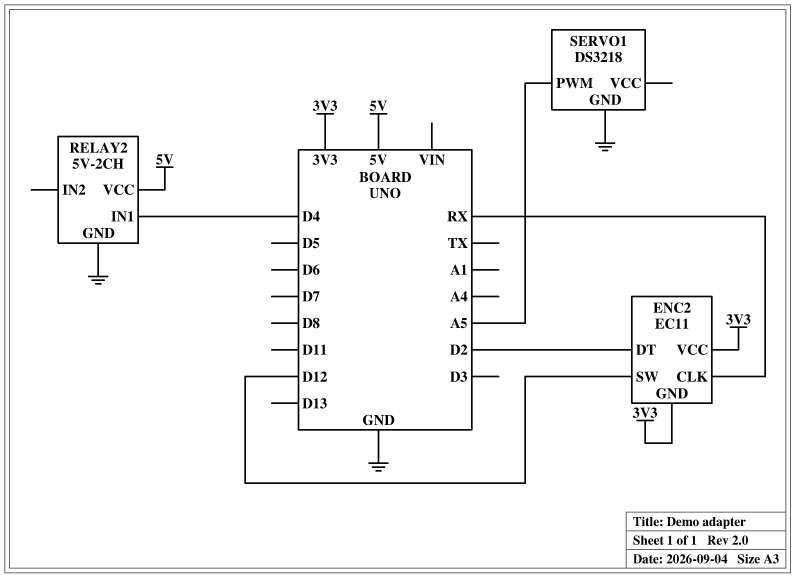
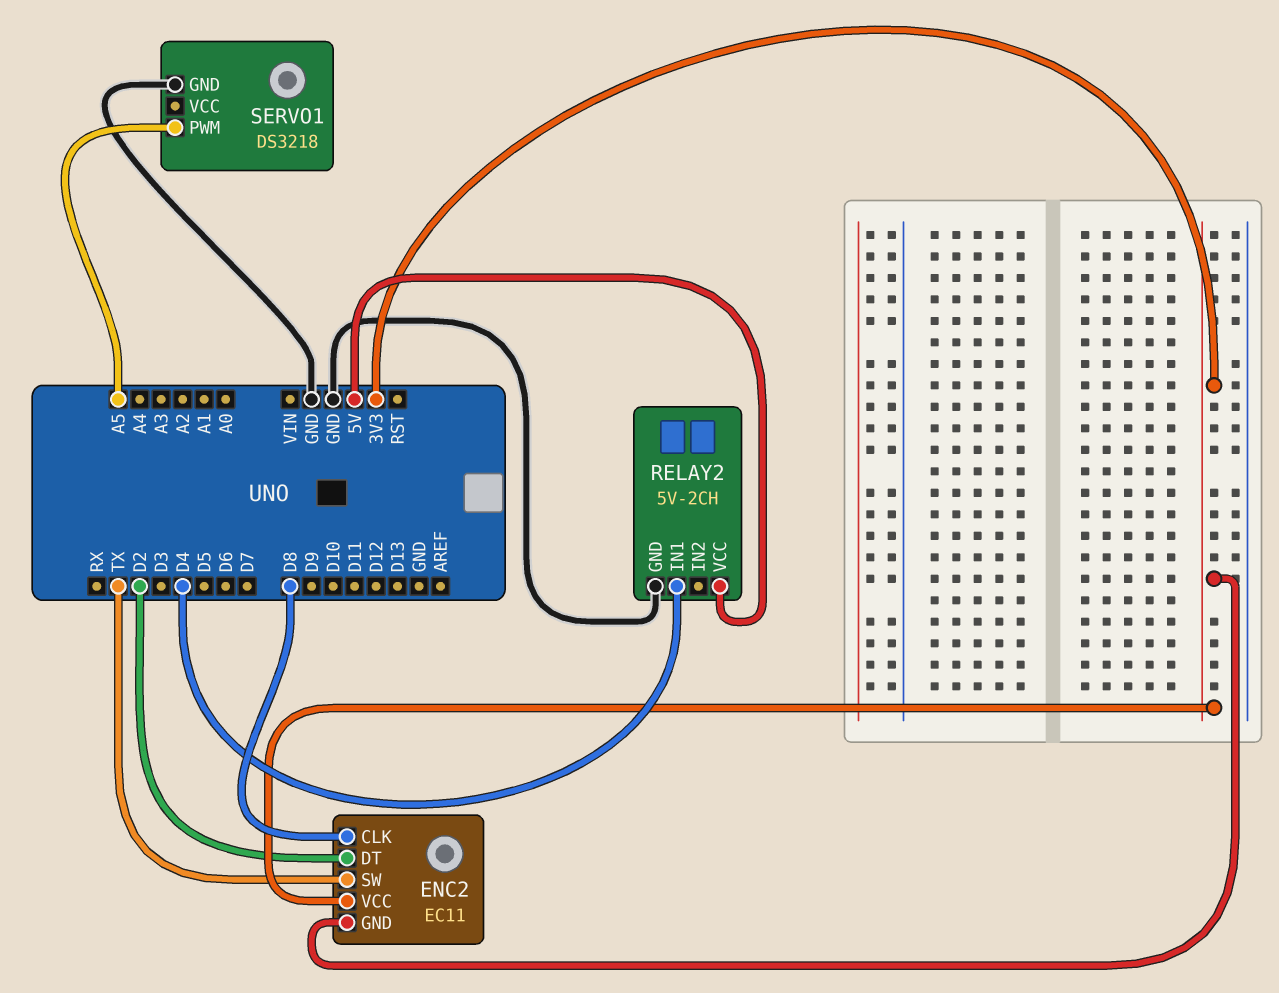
ENC2 pin CLK: RX -> D8
ENC2 pin SW: D12 -> TX

